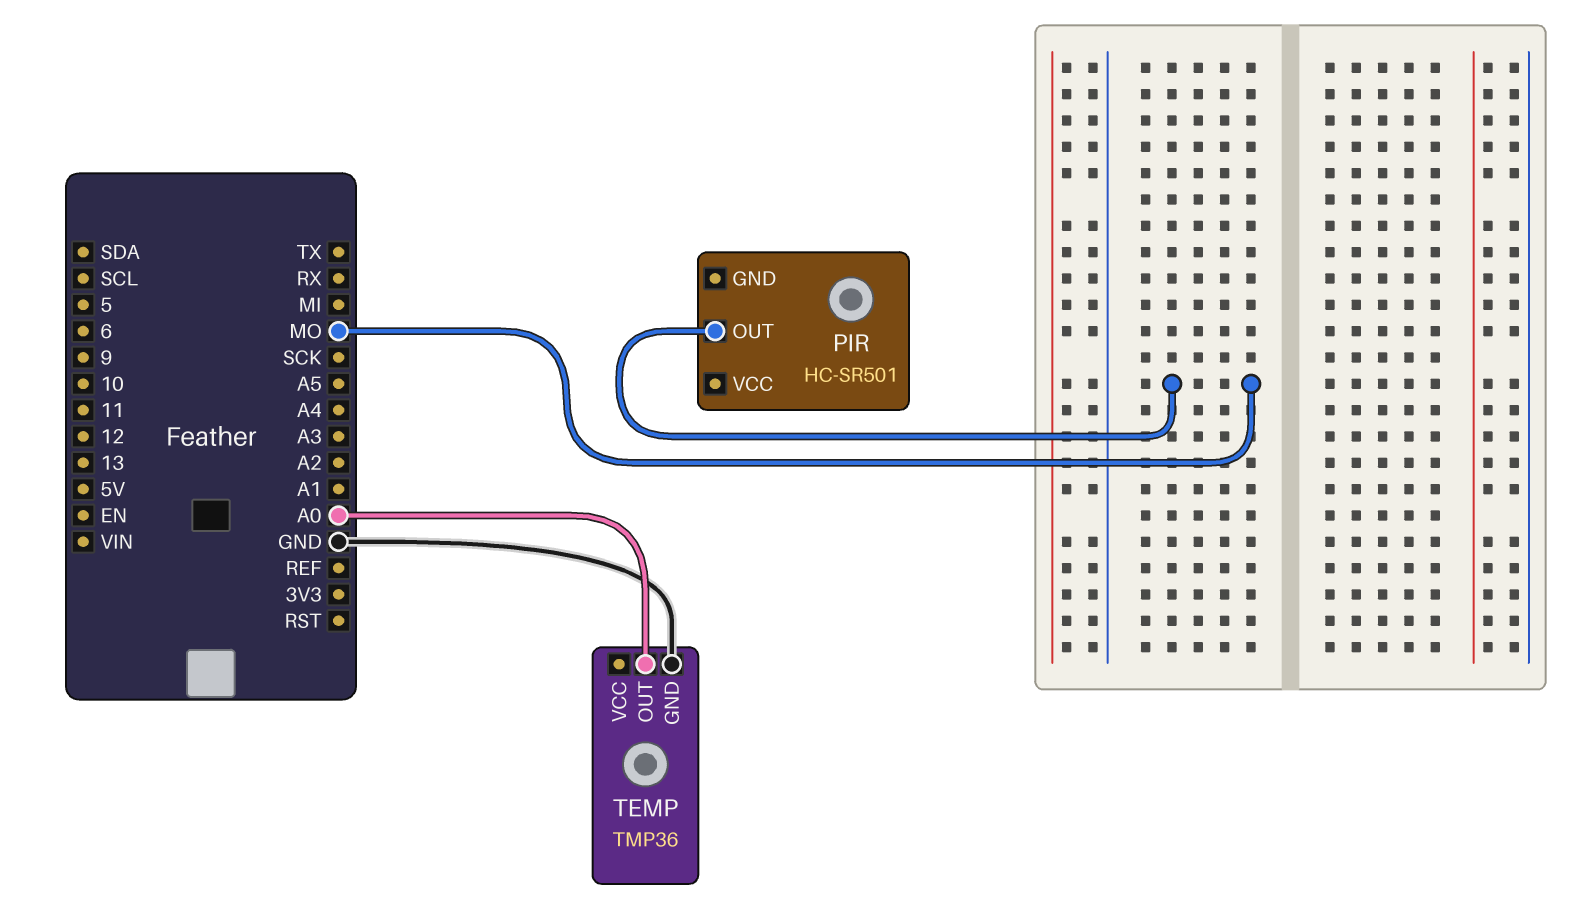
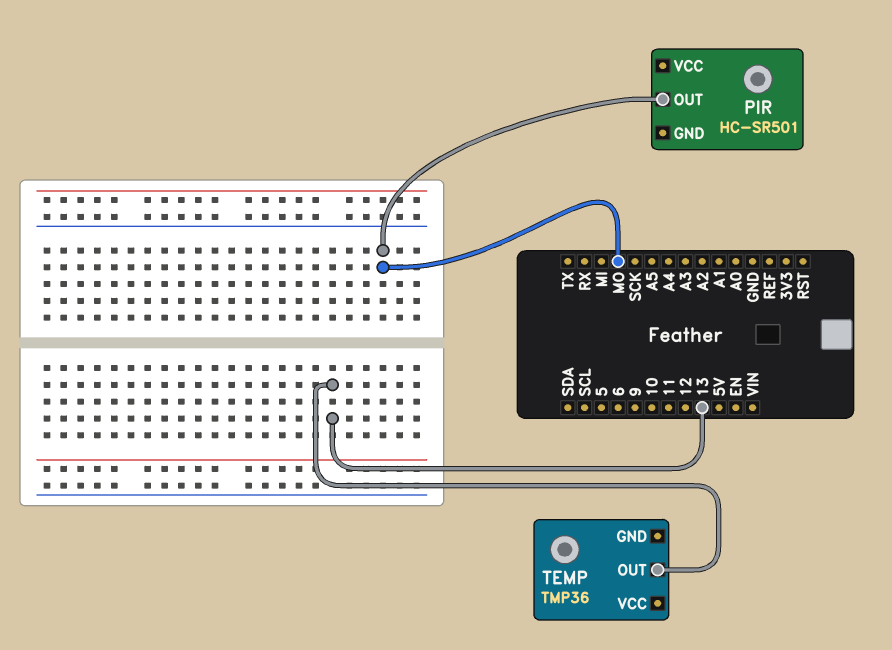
TEMP pin GND: GND -> none
TEMP pin OUT: A0 -> 13

